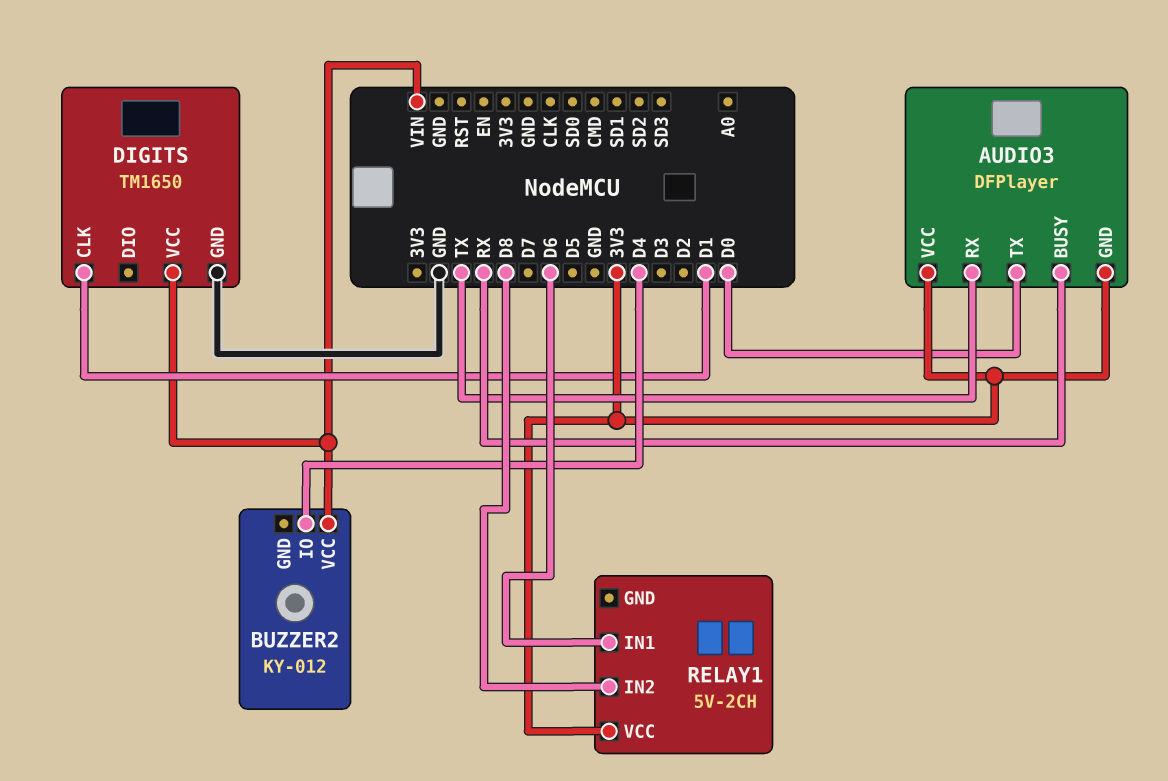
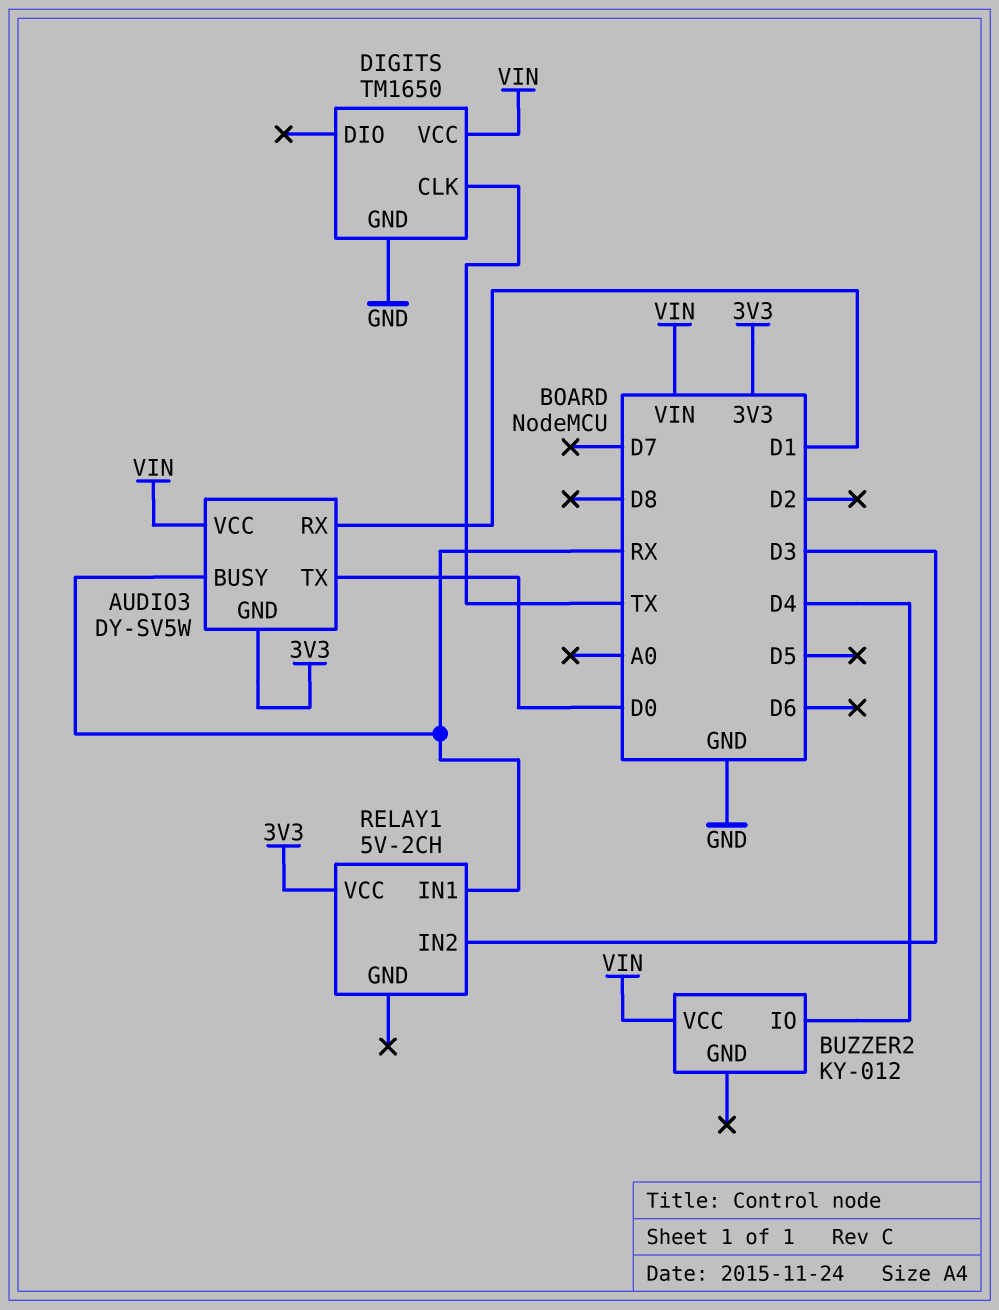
AUDIO3: DFPlayer -> DY-SV5W
AUDIO3 pin RX: TX -> D1
AUDIO3 pin VCC: 3V3 -> VIN
DIGITS pin CLK: D1 -> TX
RELAY1 pin IN1: D6 -> RX
RELAY1 pin IN2: D8 -> D3

